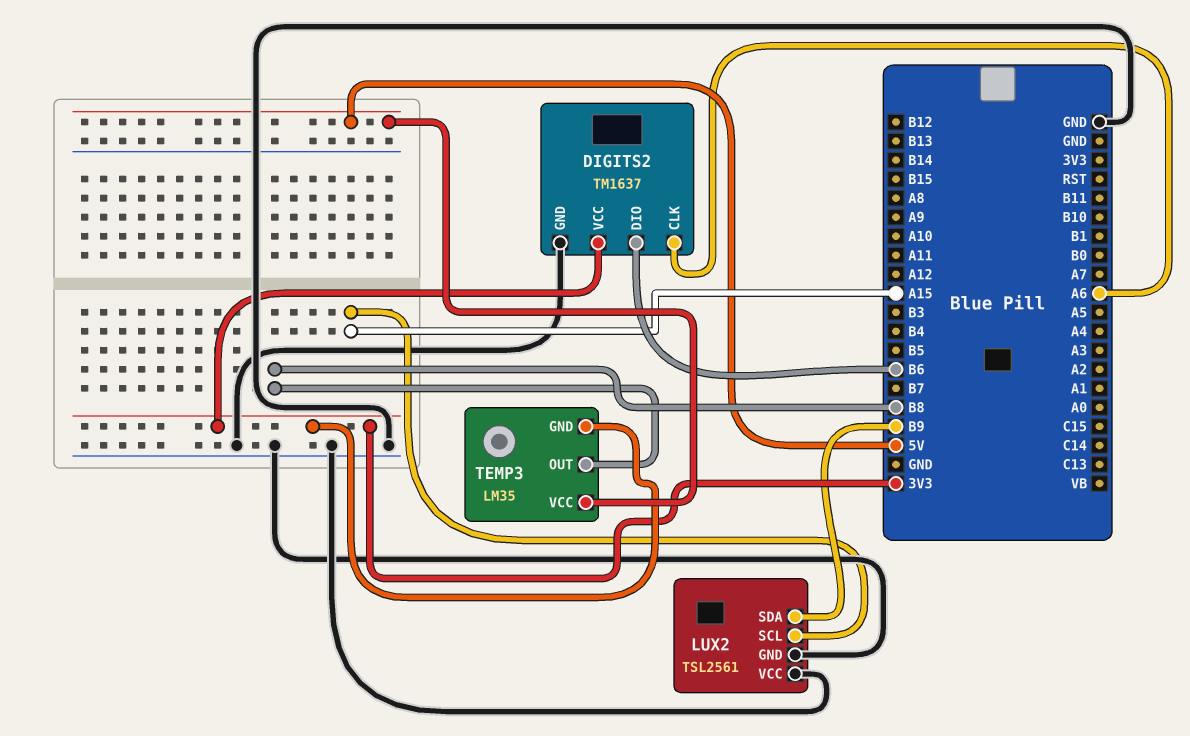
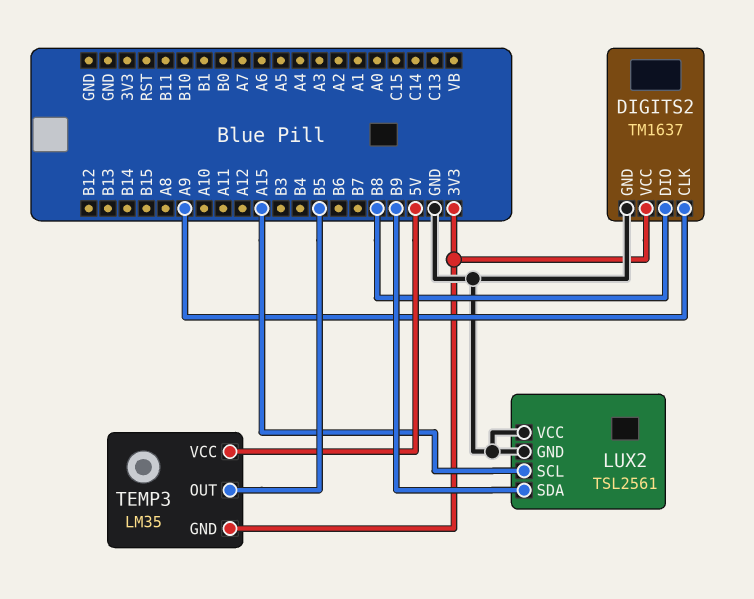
DIGITS2 pin CLK: A6 -> A9
DIGITS2 pin DIO: B6 -> B8
TEMP3 pin OUT: B8 -> B5

